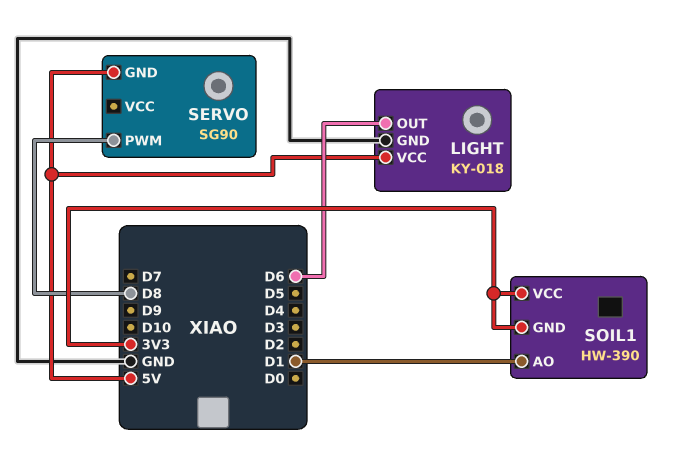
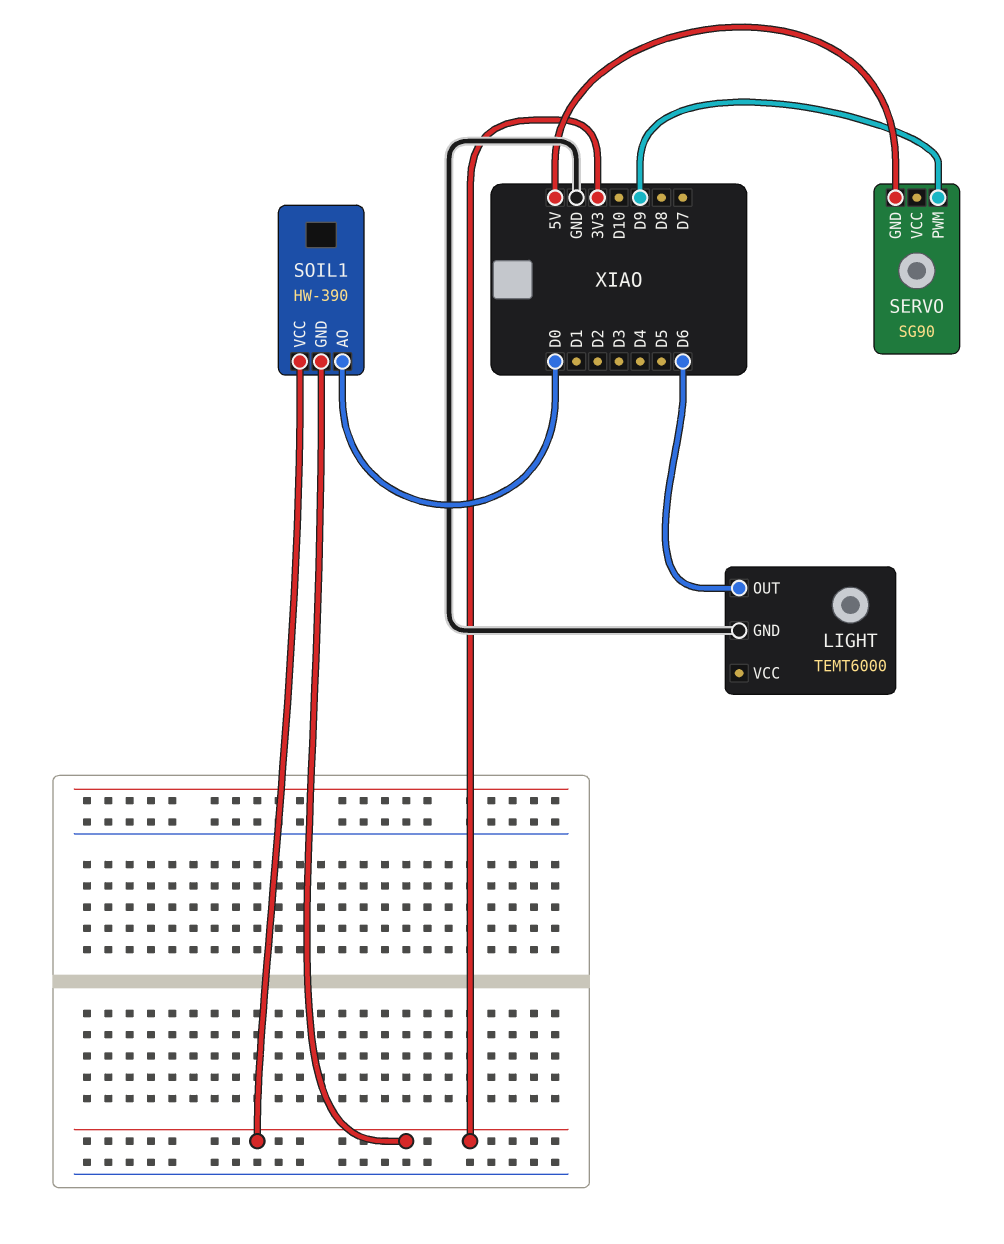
LIGHT: KY-018 -> TEMT6000
LIGHT pin VCC: 5V -> none
SERVO pin PWM: D8 -> D9
SOIL1 pin AO: D1 -> D0

